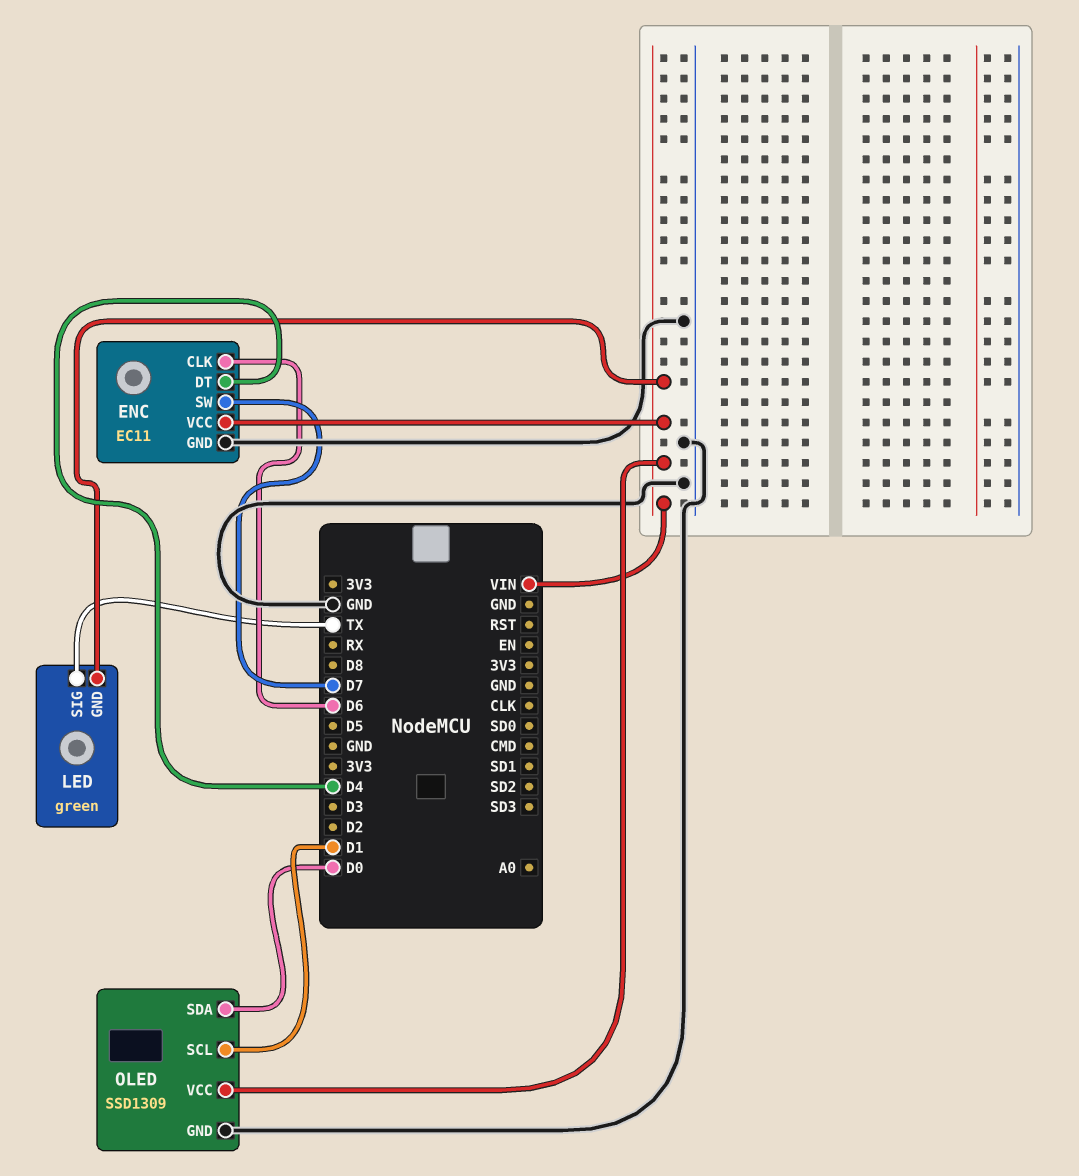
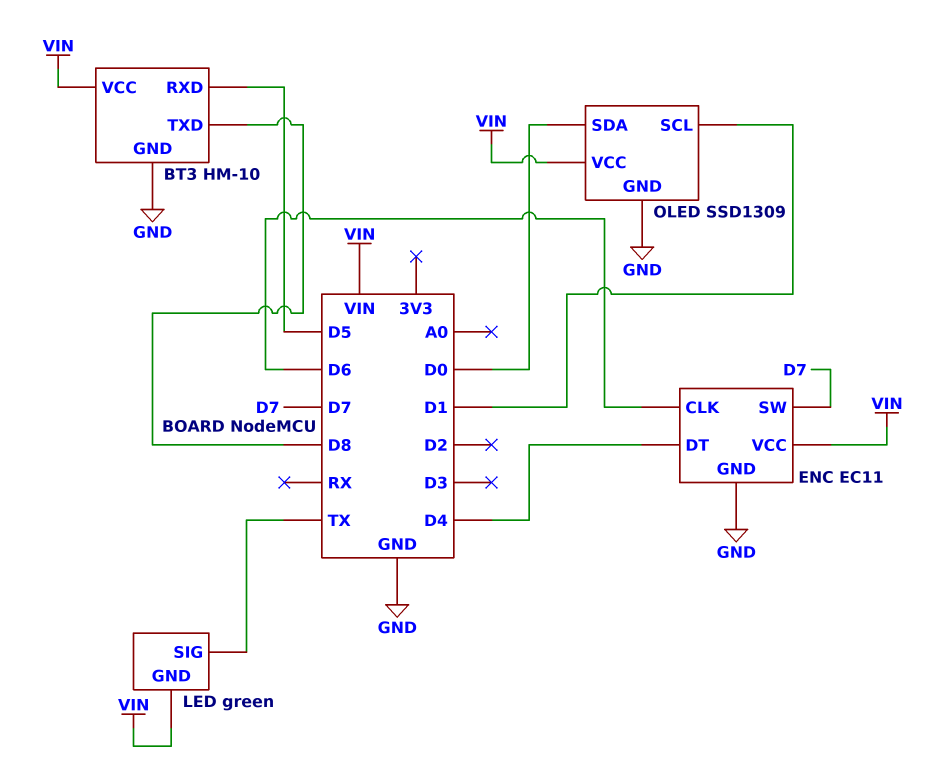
BT3: none -> HM-10
BT3 pin GND: none -> GND
BT3 pin RXD: none -> D5
BT3 pin TXD: none -> D8
BT3 pin VCC: none -> VIN

